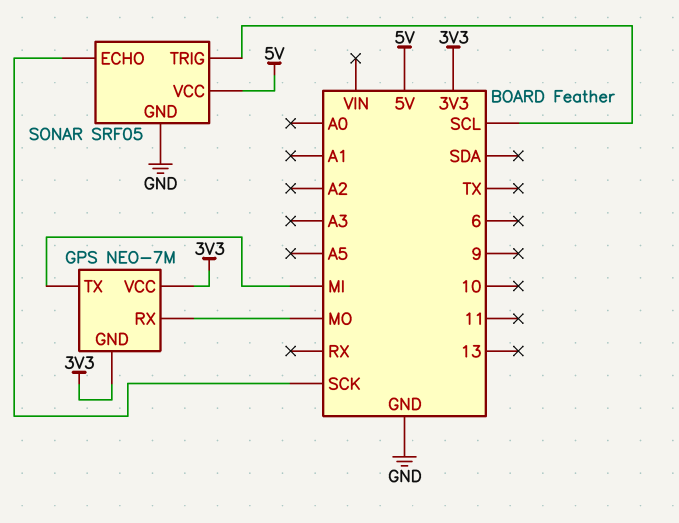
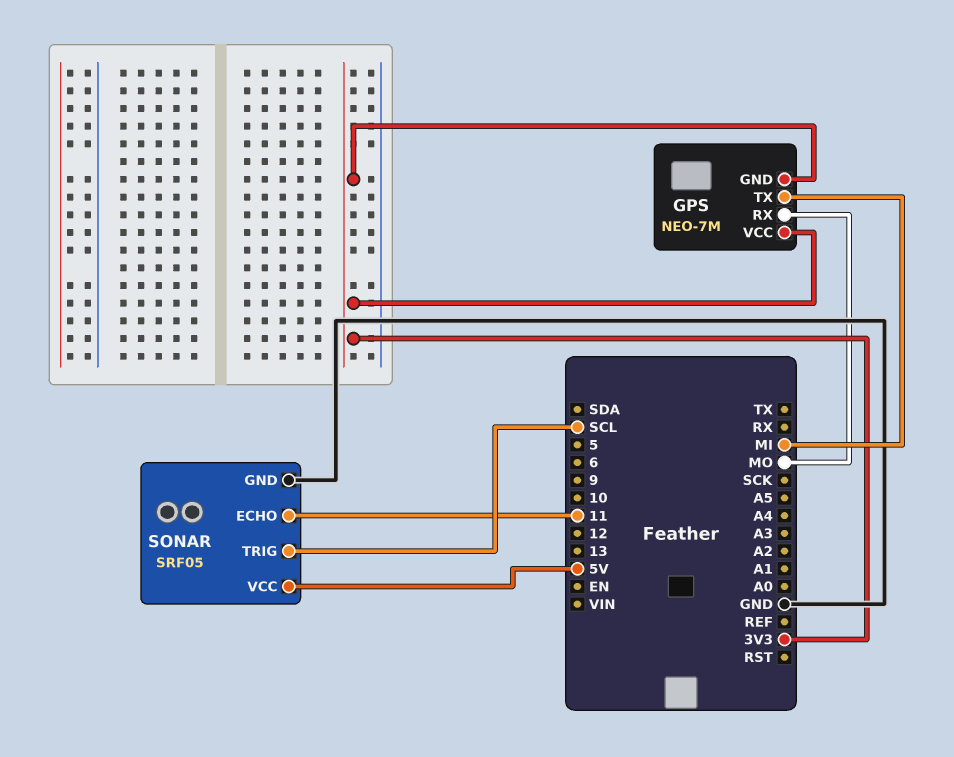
SONAR pin ECHO: SCK -> 11

